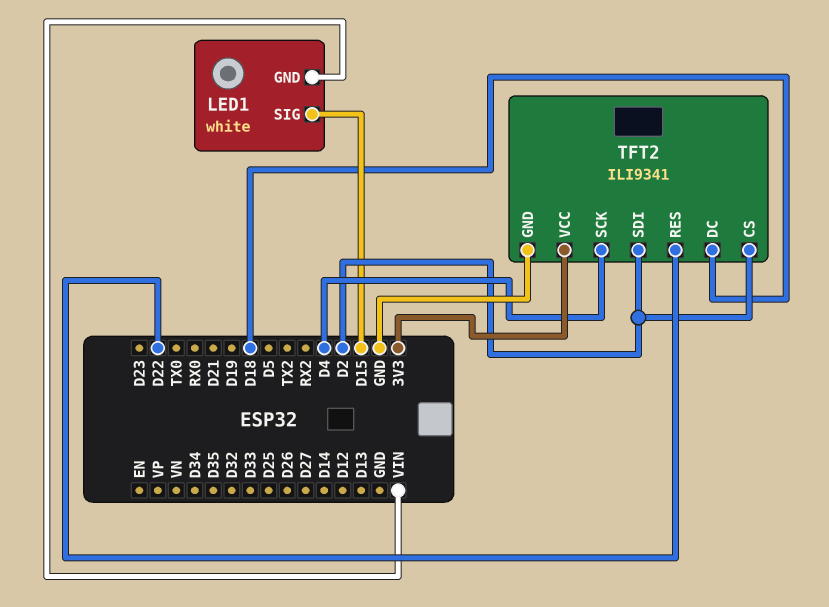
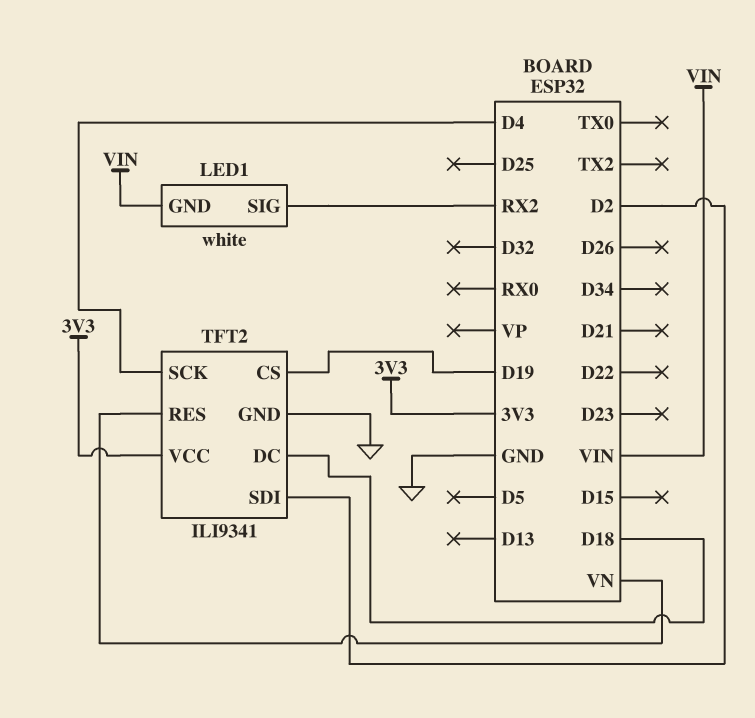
LED1 pin SIG: D15 -> RX2
TFT2 pin CS: D2 -> D19
TFT2 pin RES: D22 -> VN

